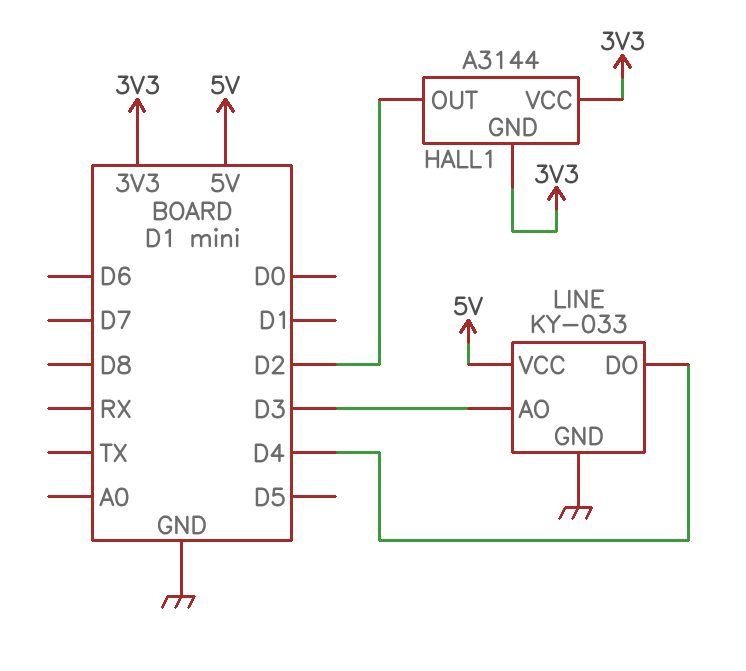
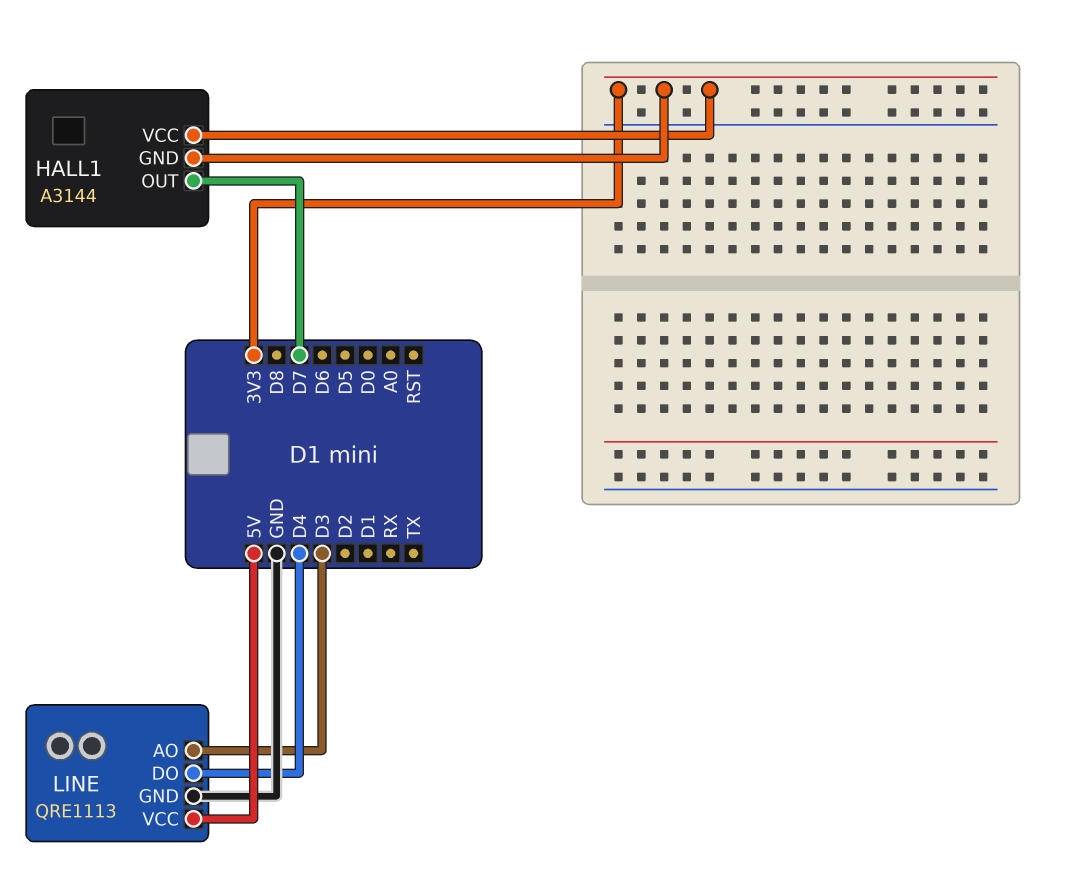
HALL1 pin OUT: D2 -> D7
LINE: KY-033 -> QRE1113

